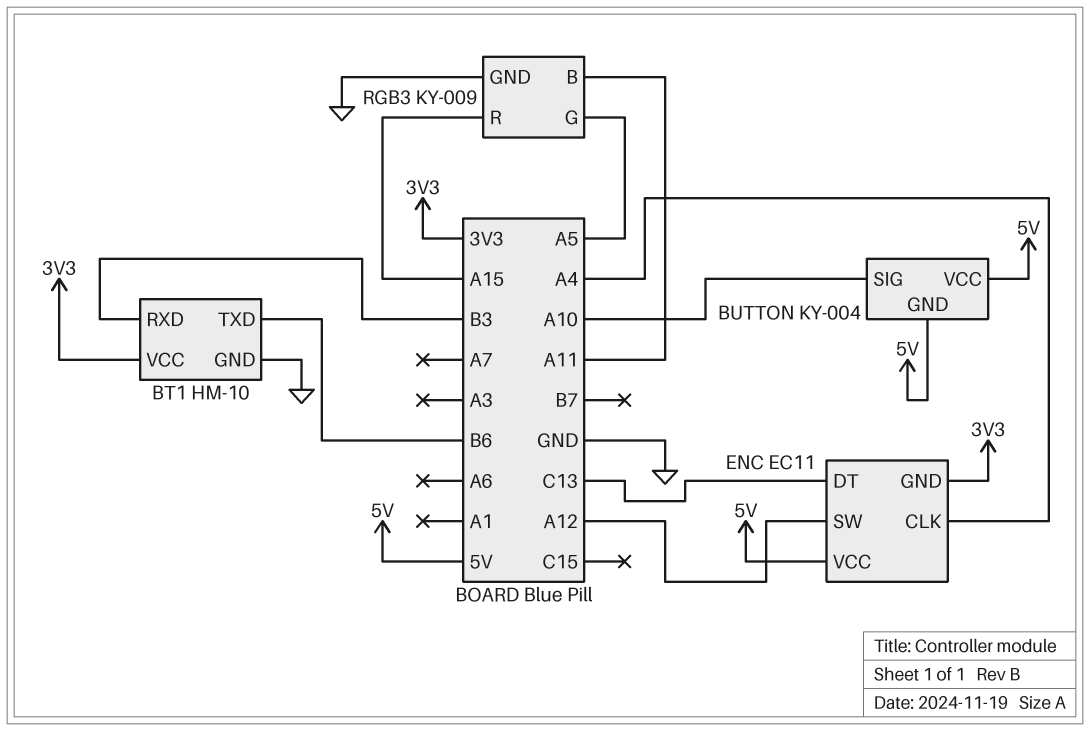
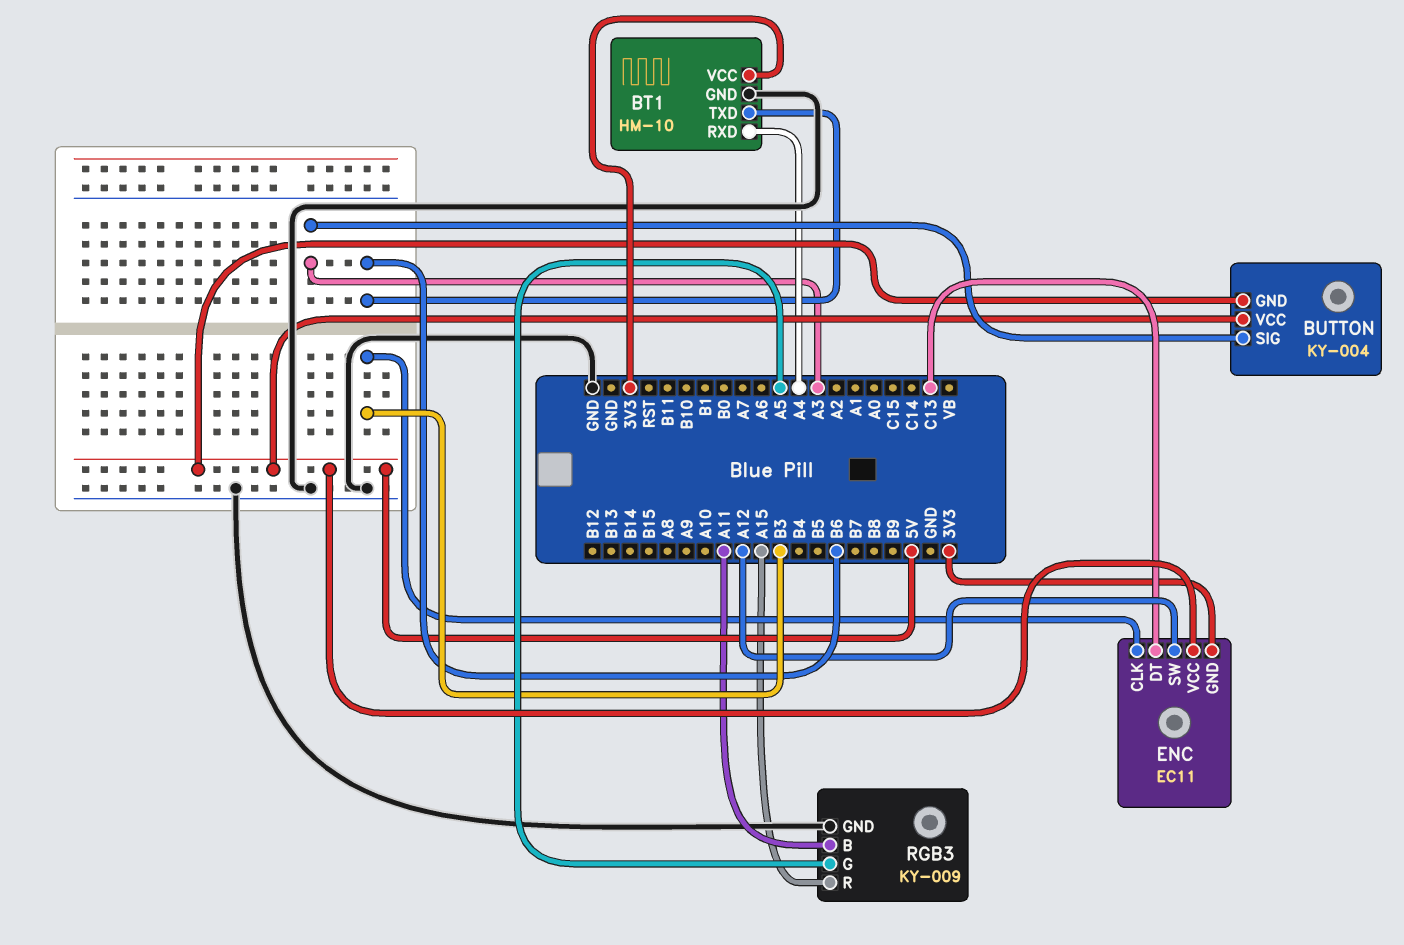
BT1 pin RXD: B3 -> A4
BUTTON pin SIG: A10 -> A3
ENC pin CLK: A4 -> B3

